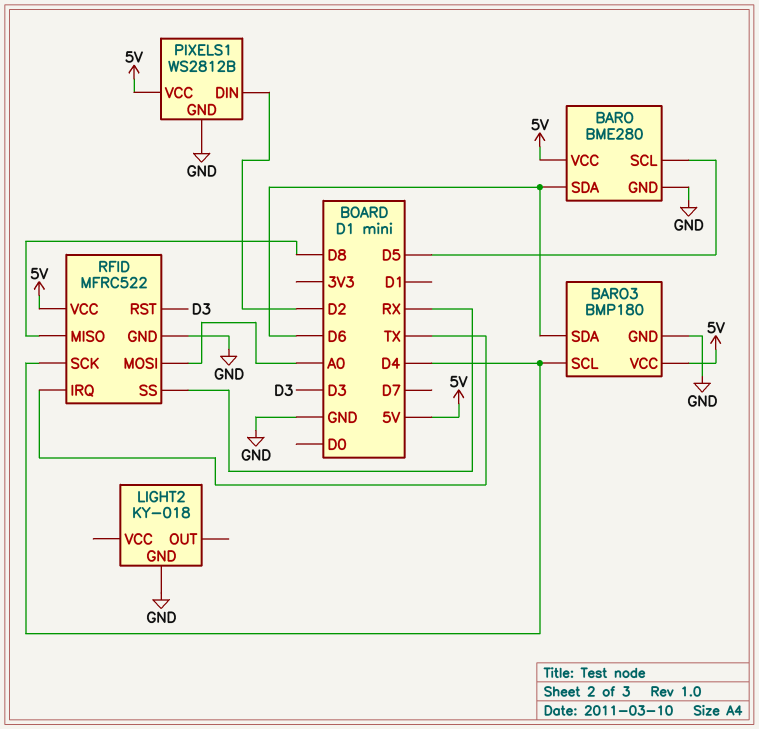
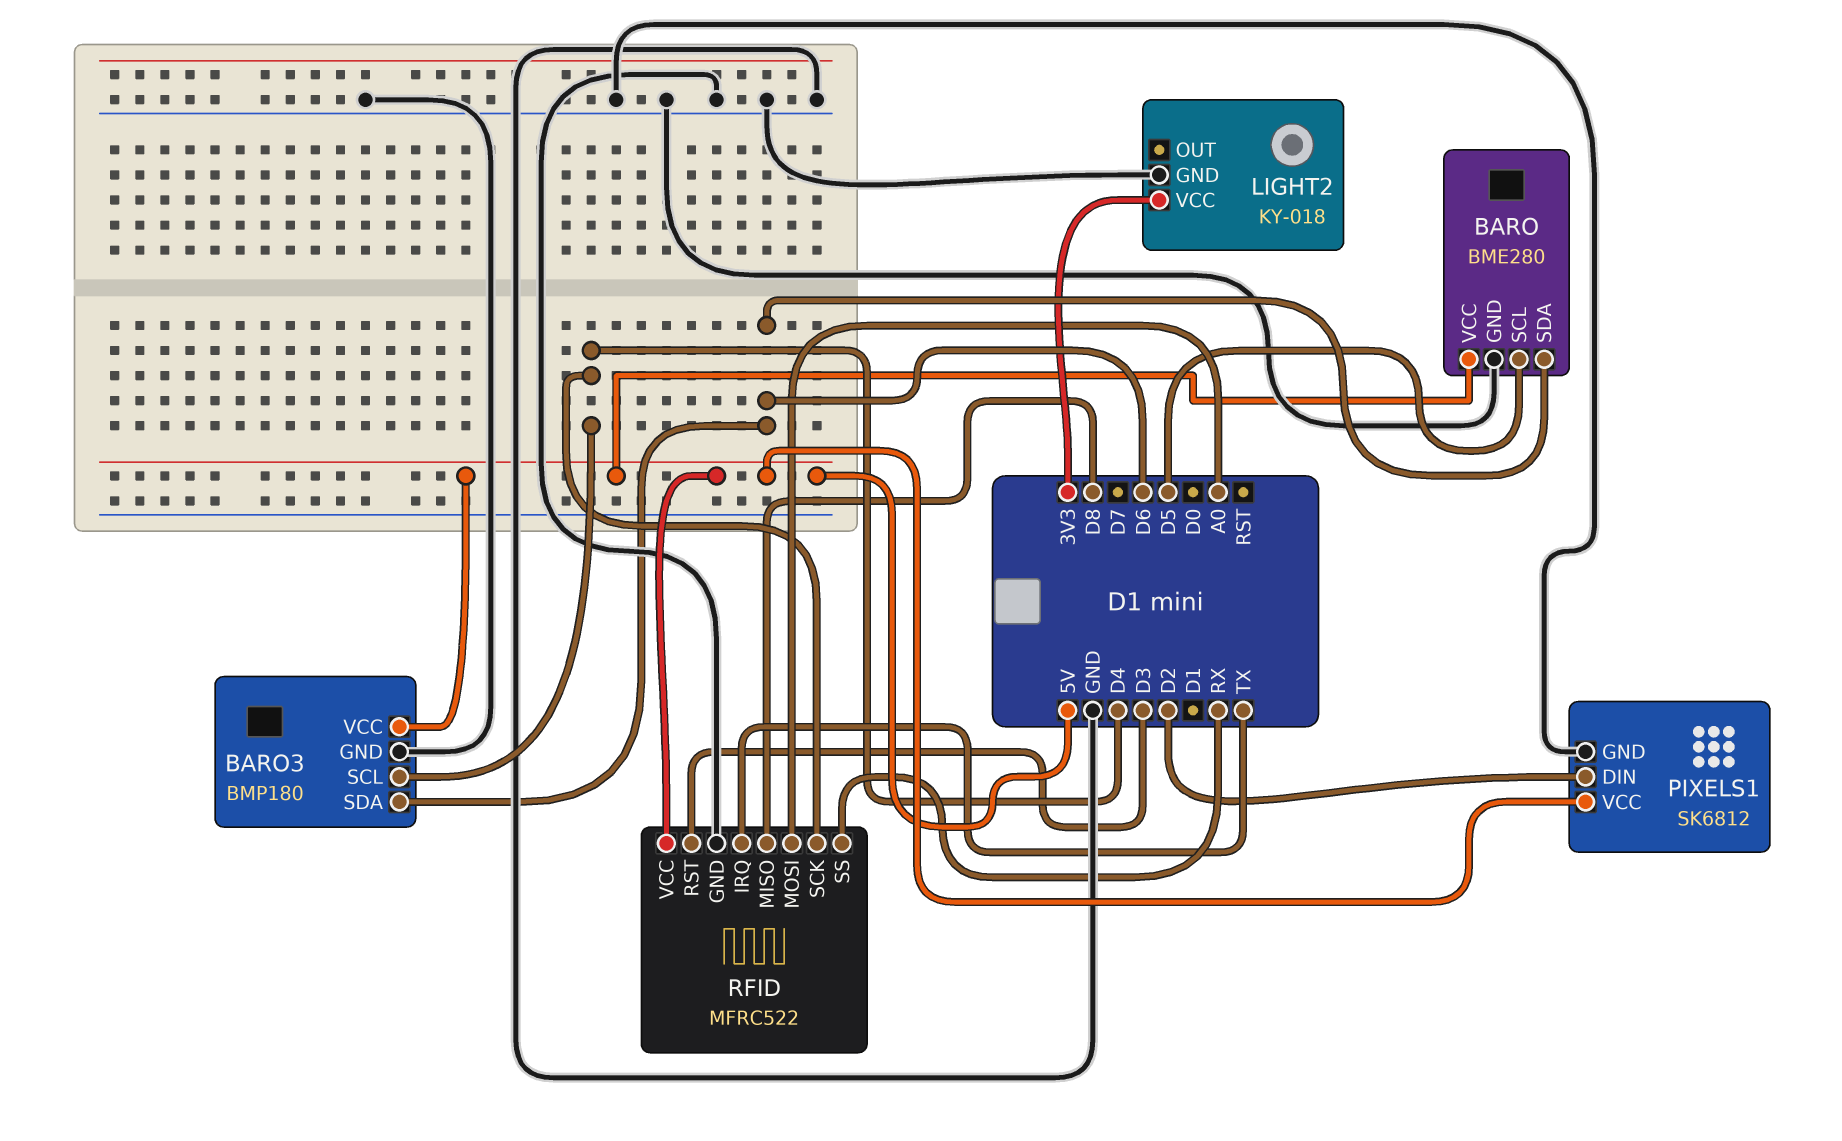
LIGHT2 pin VCC: none -> 3V3
PIXELS1: WS2812B -> SK6812

